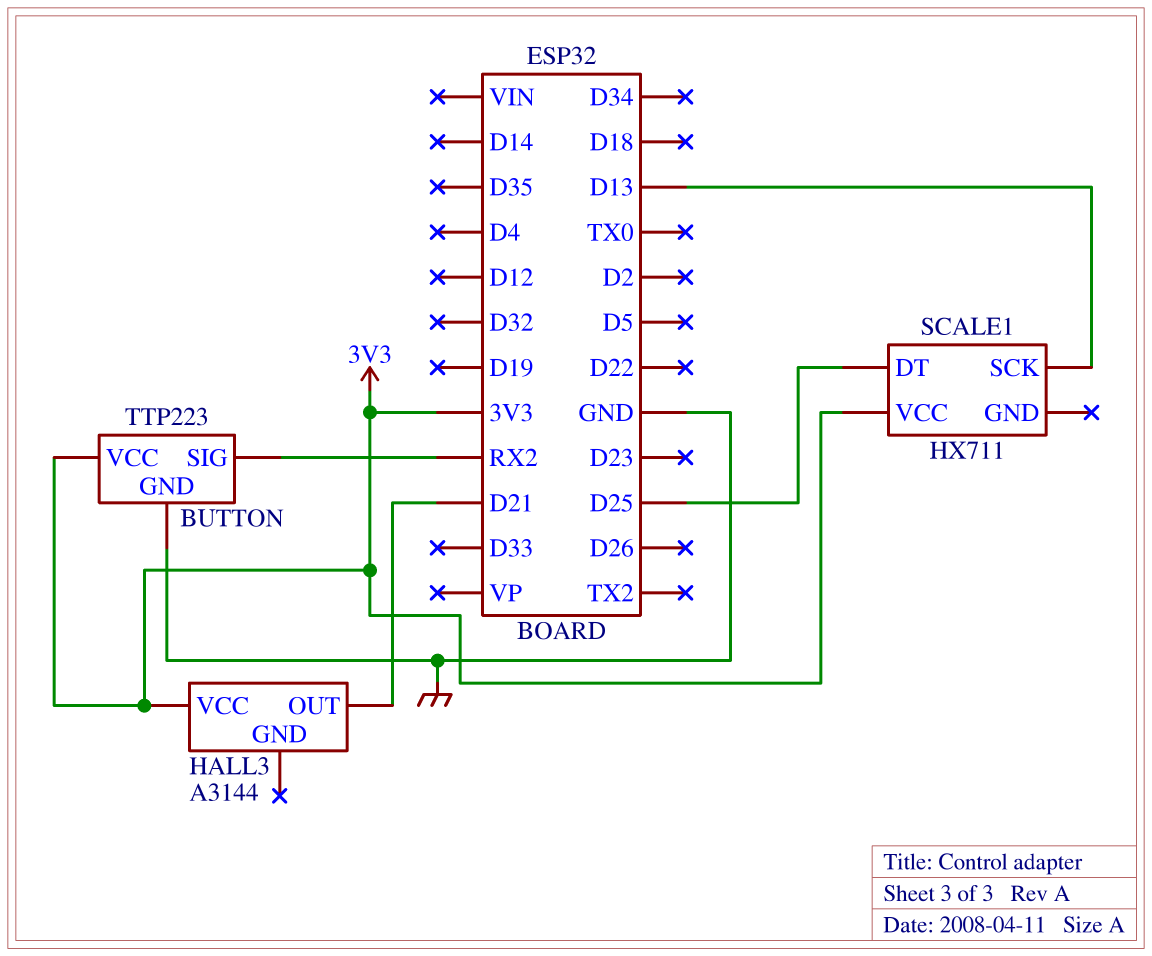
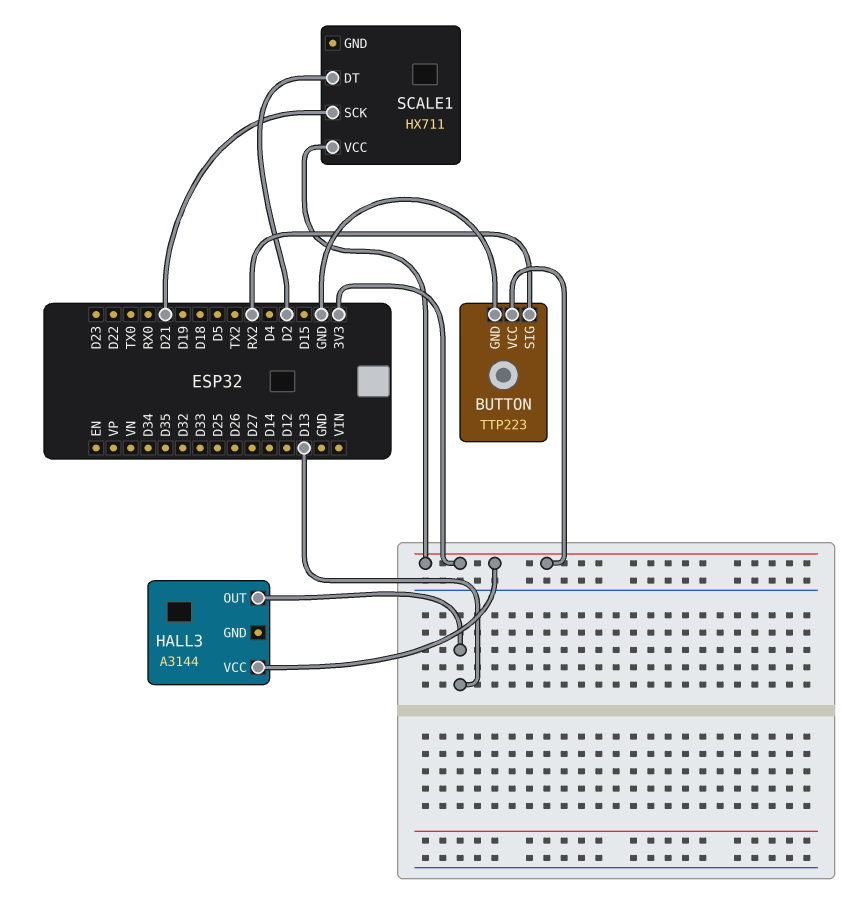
HALL3 pin OUT: D21 -> D13
SCALE1 pin DT: D25 -> D2
SCALE1 pin SCK: D13 -> D21

